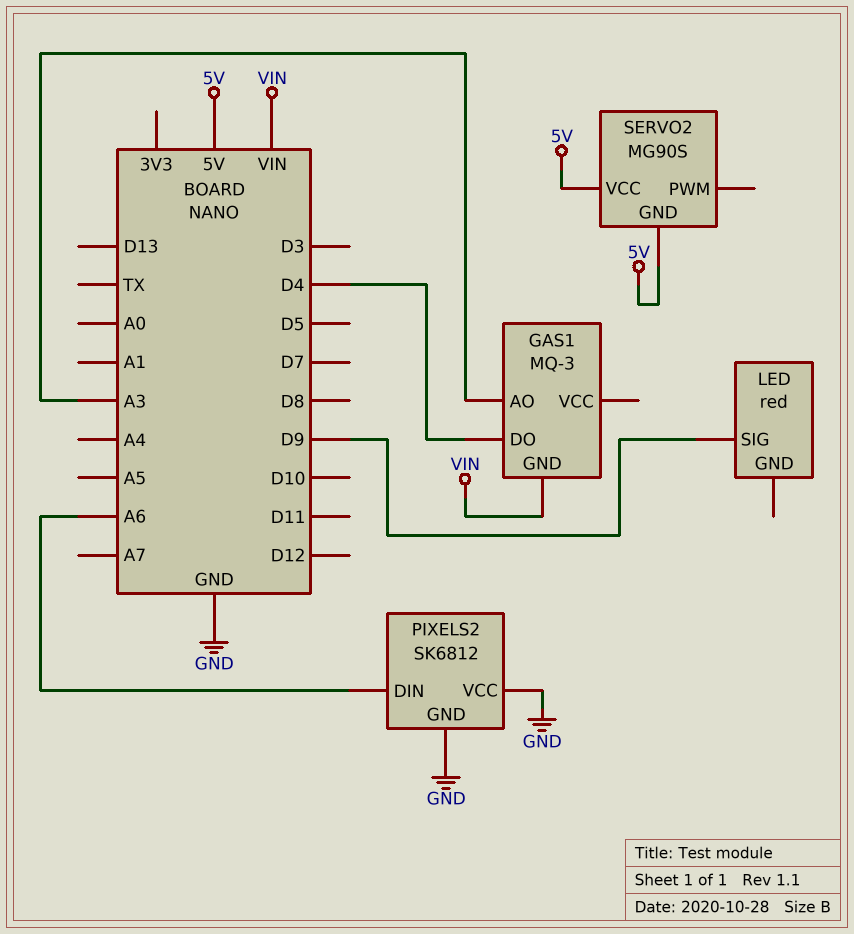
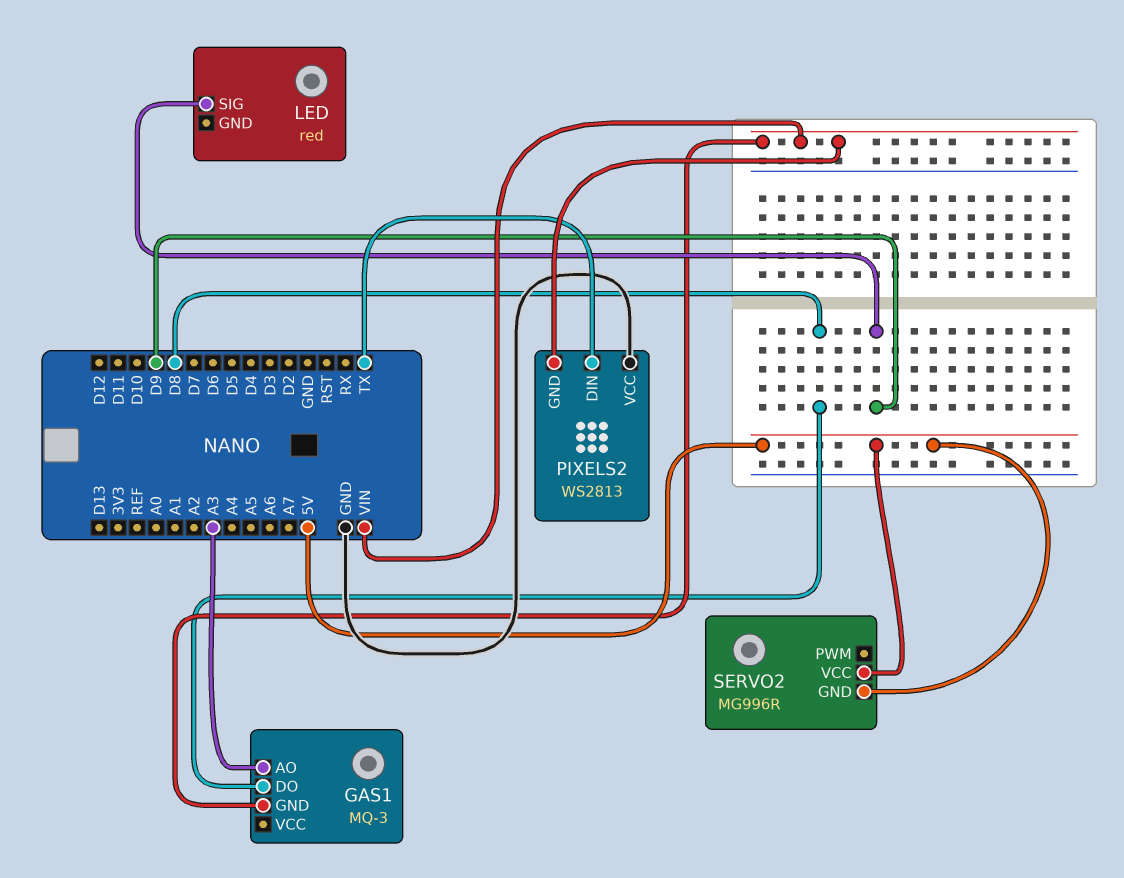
GAS1 pin DO: D4 -> D8
PIXELS2: SK6812 -> WS2813
PIXELS2 pin DIN: A6 -> TX
PIXELS2 pin GND: GND -> VIN
SERVO2: MG90S -> MG996R

